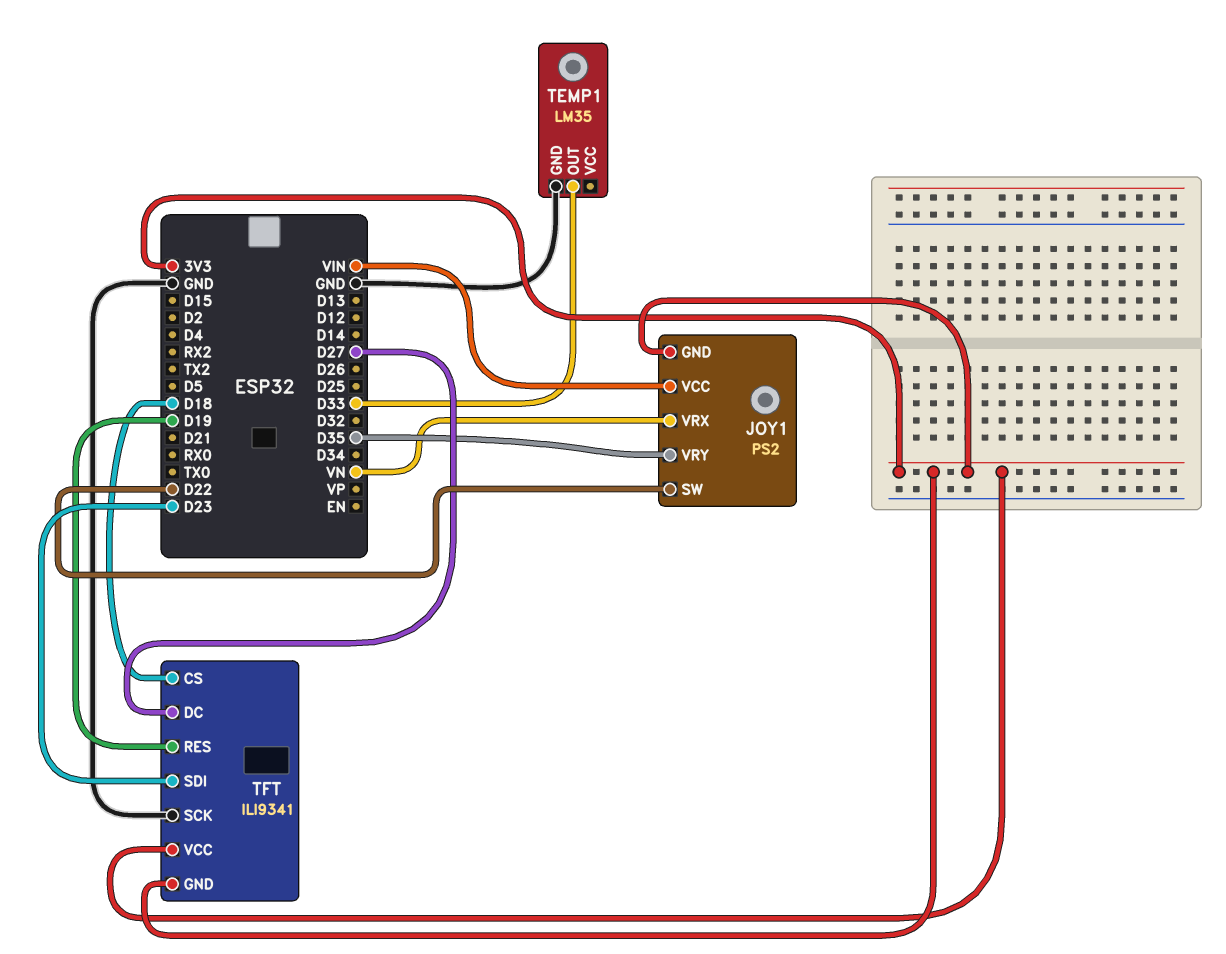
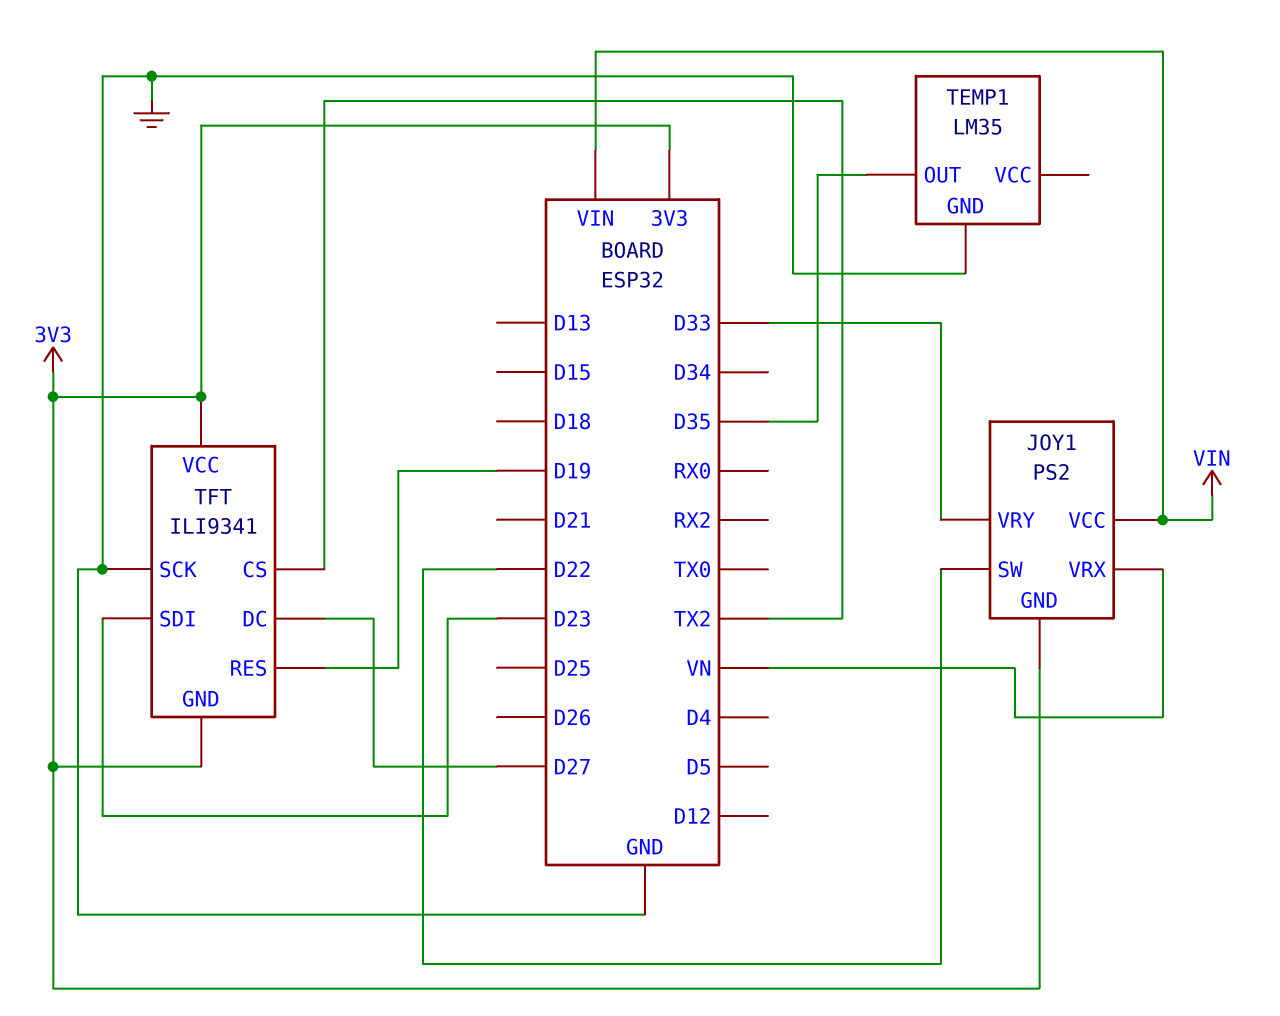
JOY1 pin VRY: D35 -> D33
TEMP1 pin OUT: D33 -> D35
TFT pin CS: D18 -> TX2

